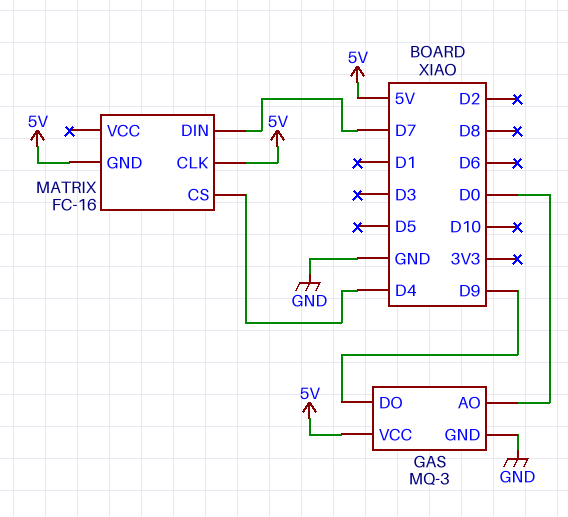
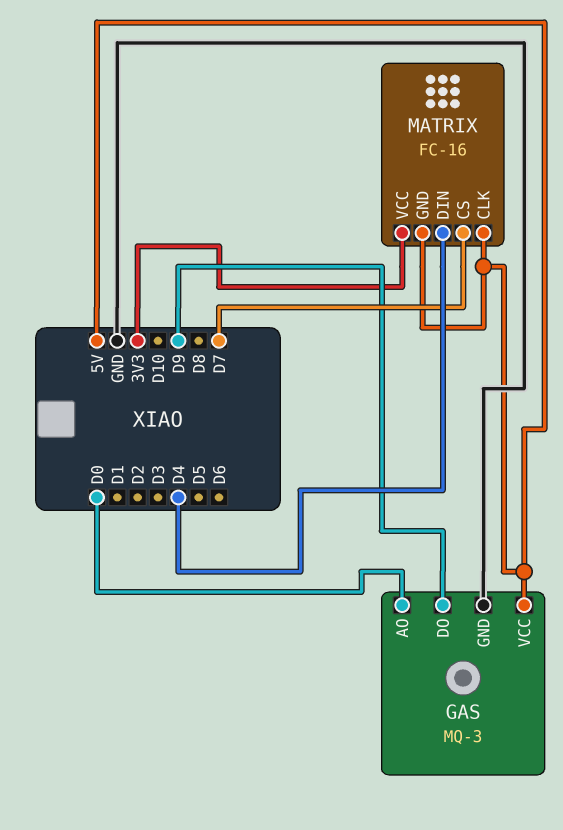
MATRIX pin CS: D4 -> D7
MATRIX pin DIN: D7 -> D4
MATRIX pin VCC: none -> 3V3

